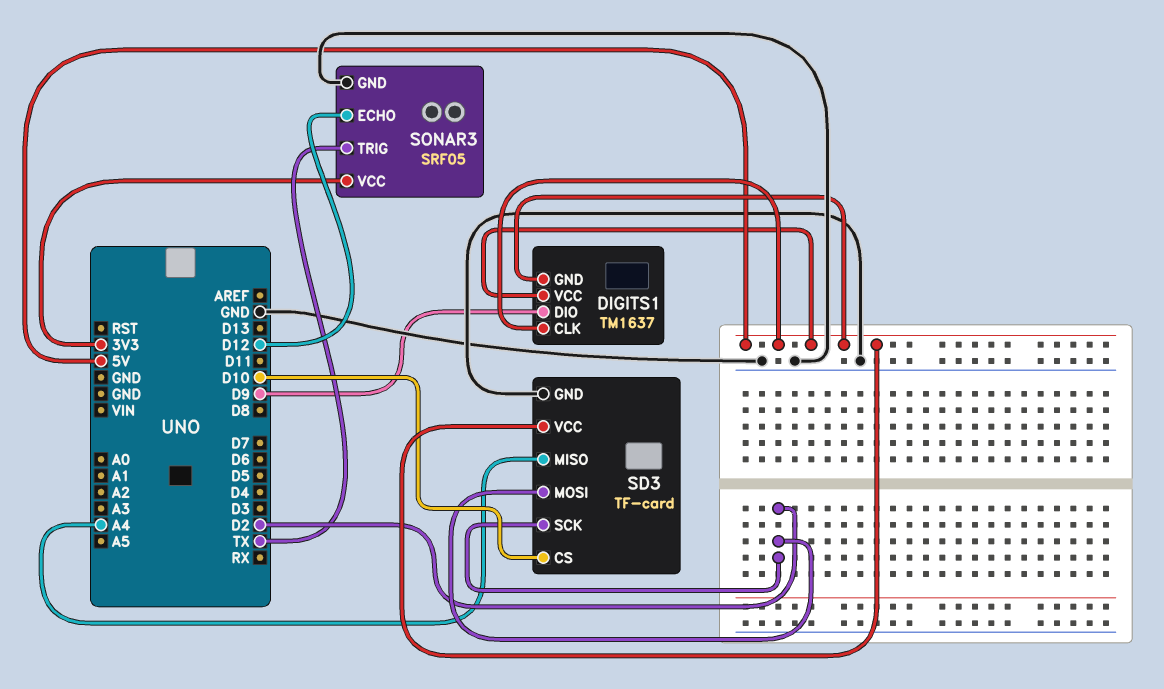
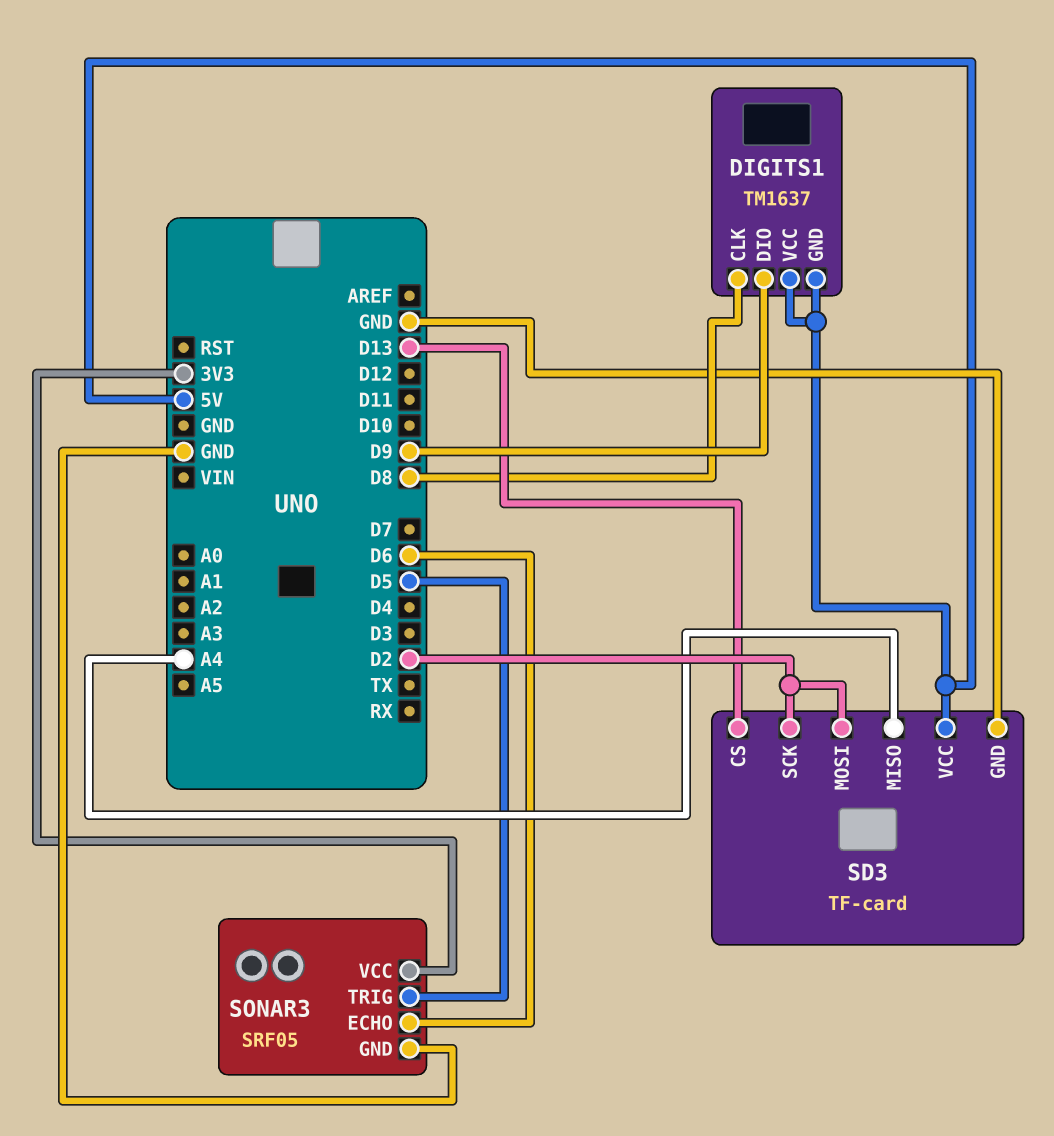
DIGITS1 pin CLK: 5V -> D8
SD3 pin CS: D10 -> D13
SONAR3 pin ECHO: D12 -> D6
SONAR3 pin TRIG: TX -> D5

